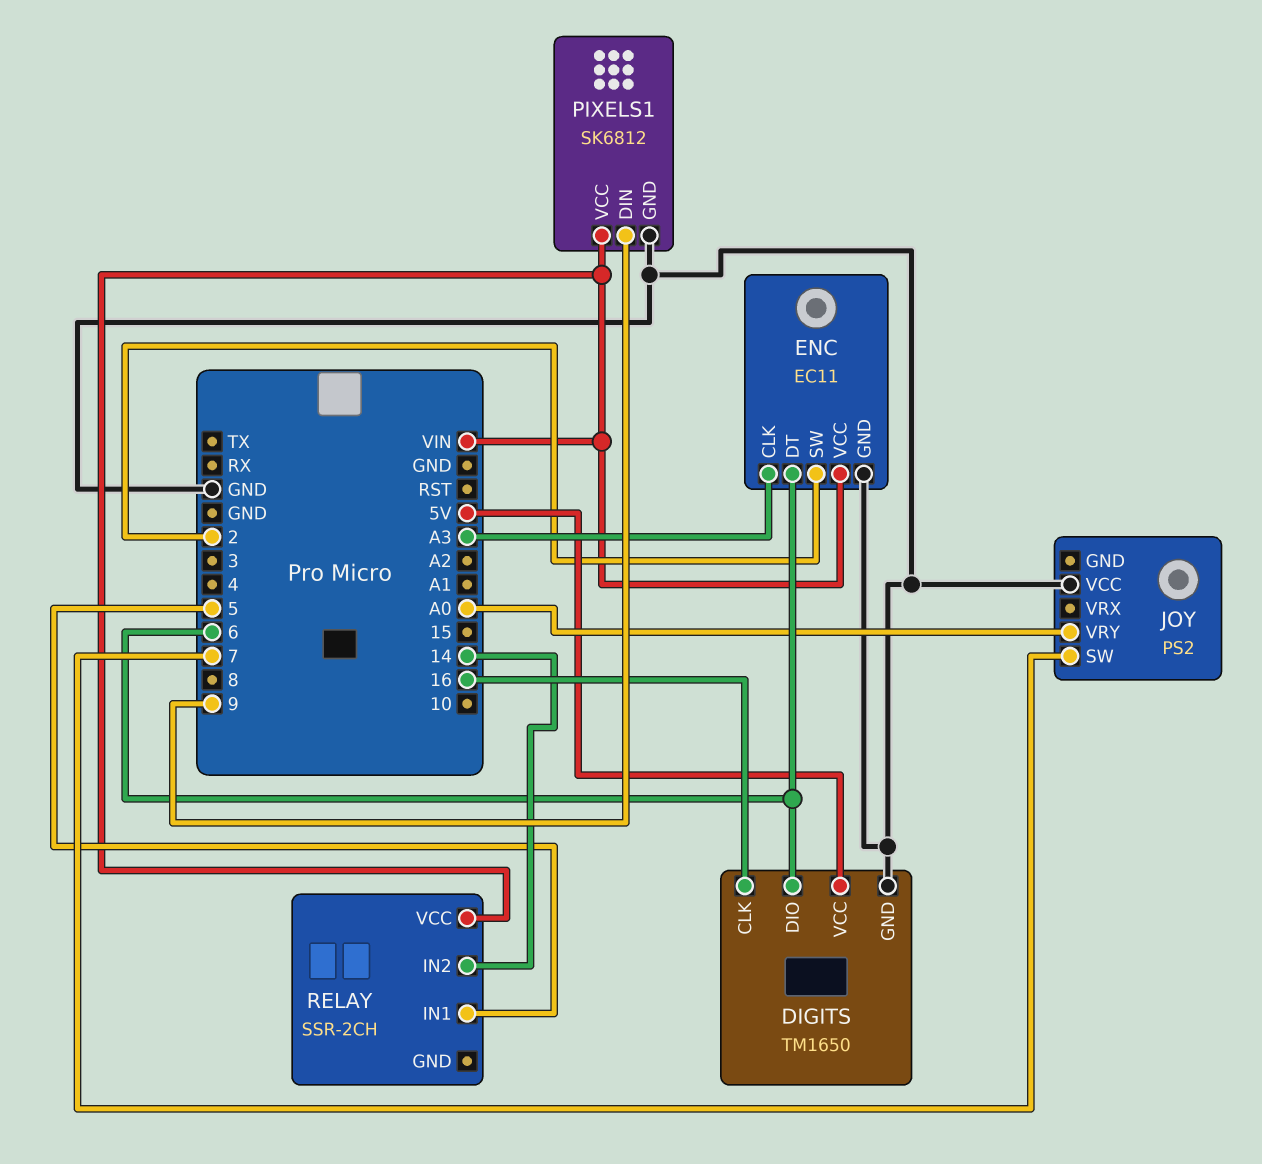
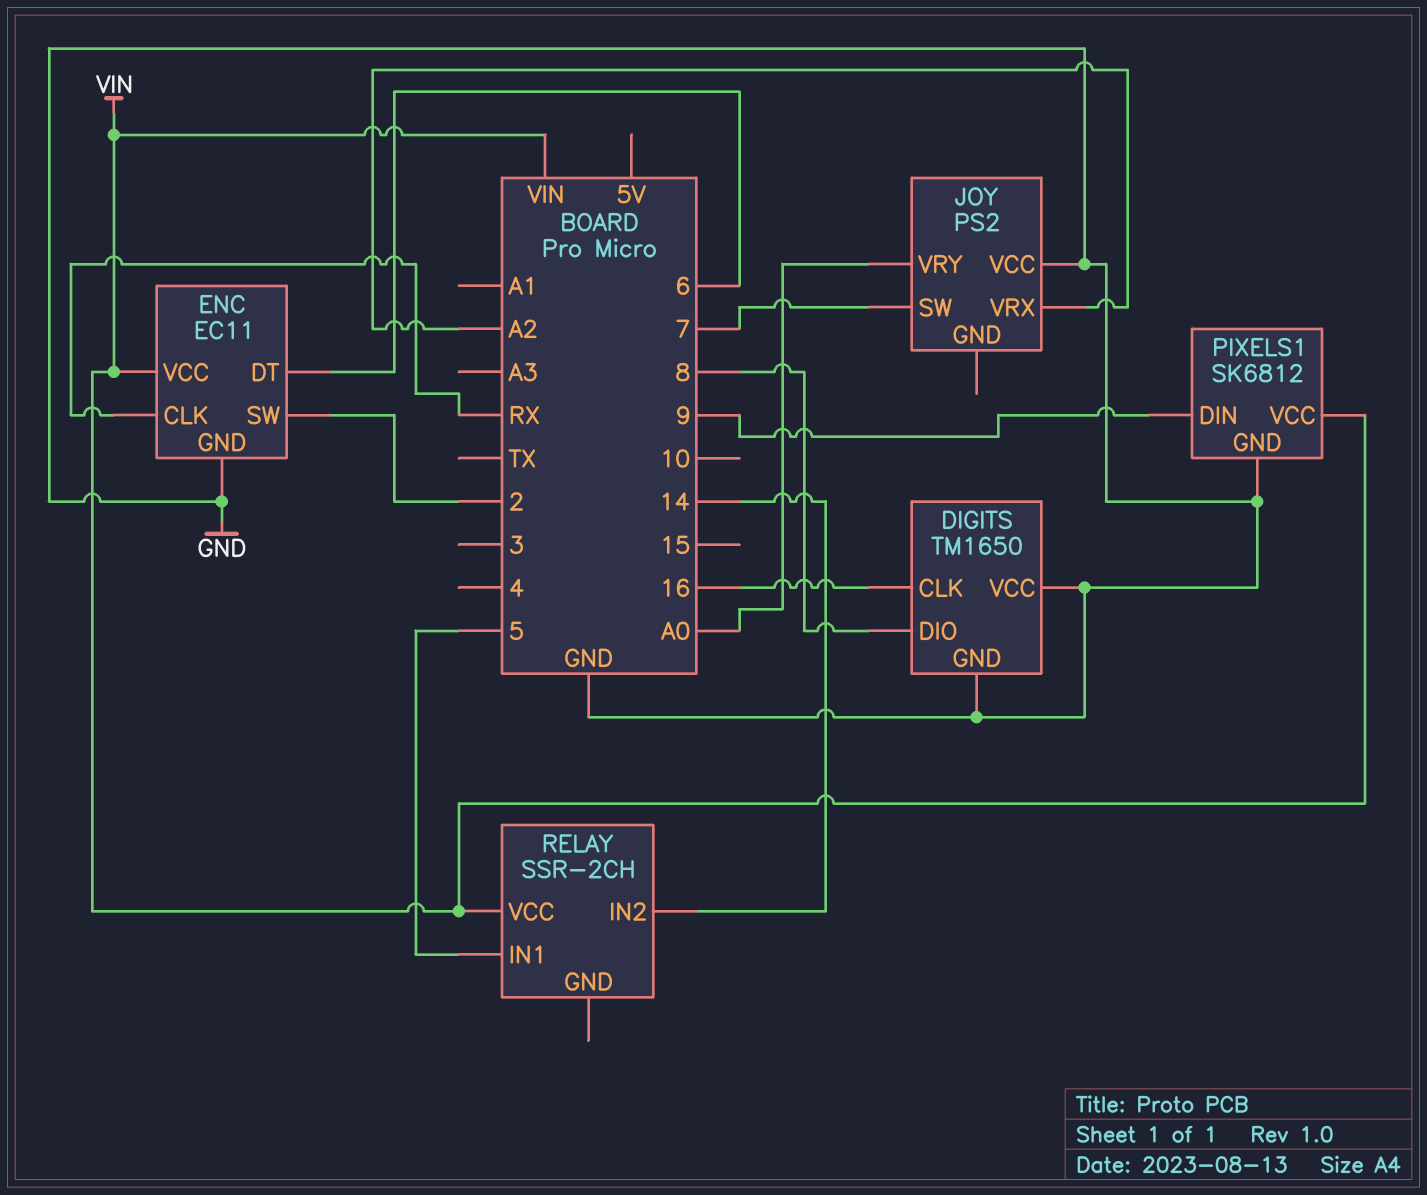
DIGITS pin DIO: 6 -> 8
DIGITS pin VCC: 5V -> GND
ENC pin CLK: A3 -> RX
JOY pin VRX: none -> A2

